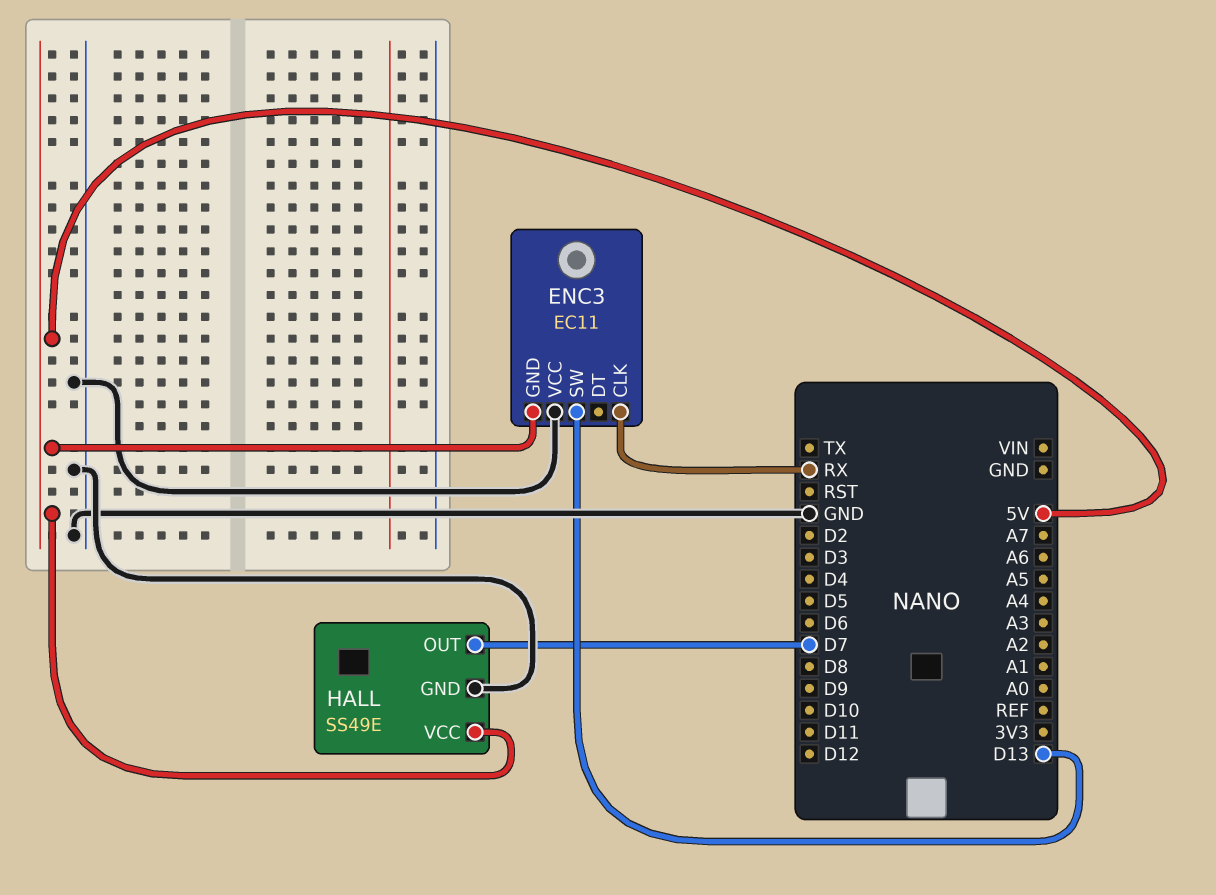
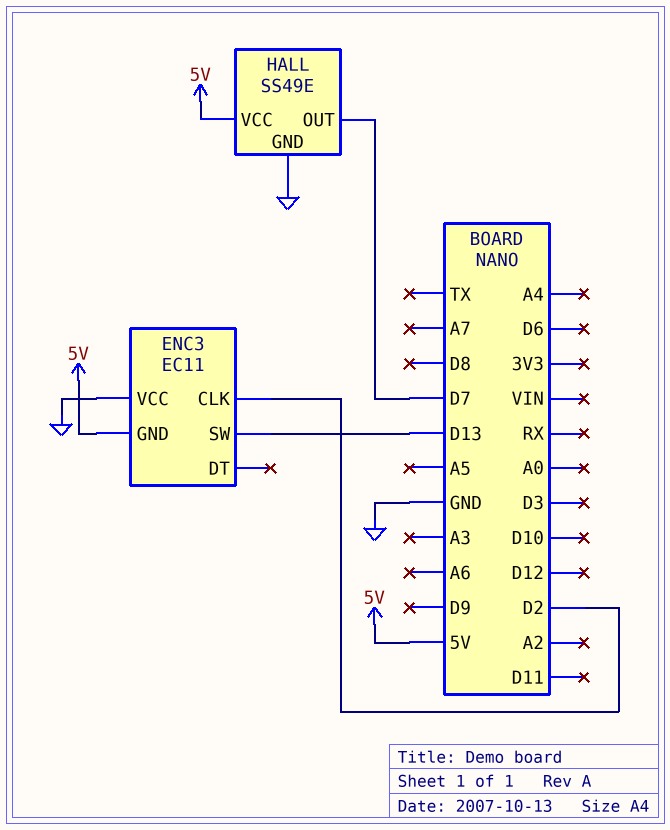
ENC3 pin CLK: RX -> D2

